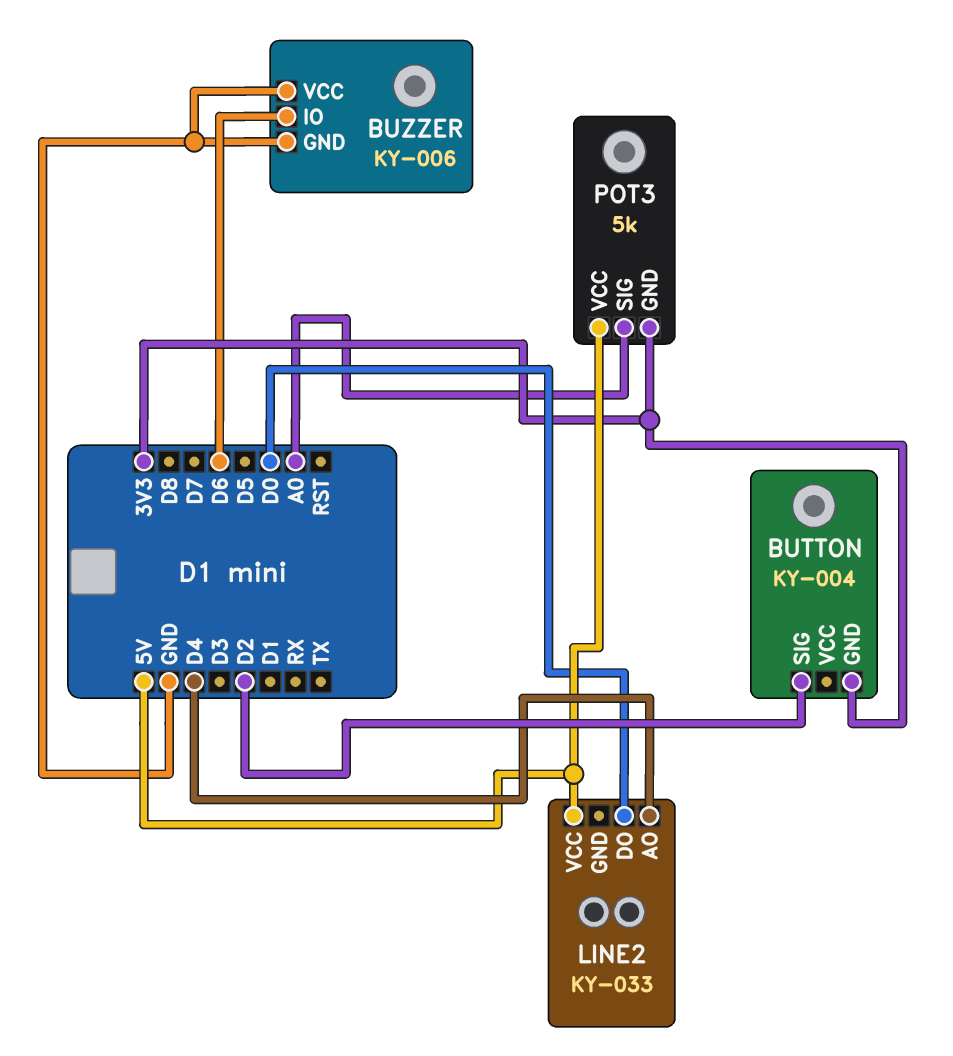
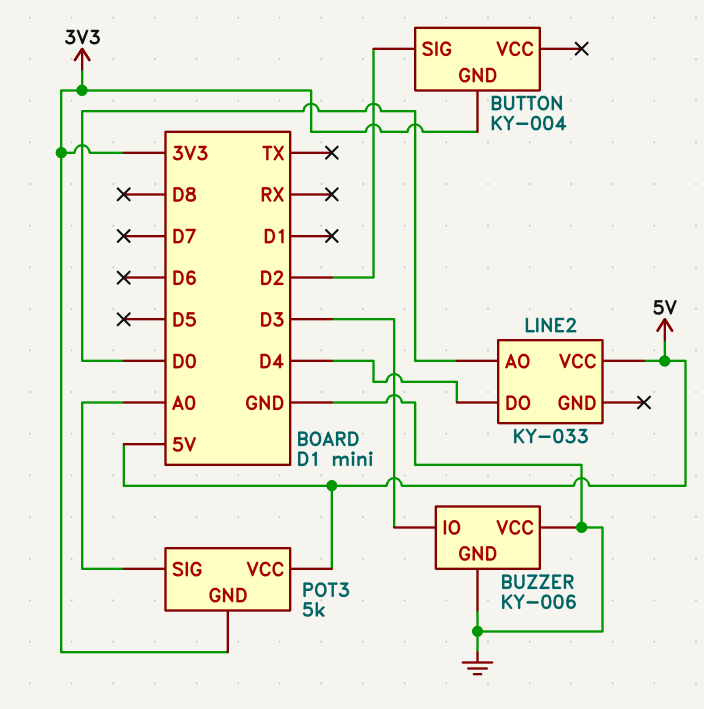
BUZZER pin IO: D6 -> D3
LINE2 pin AO: D4 -> D0
LINE2 pin DO: D0 -> D4

